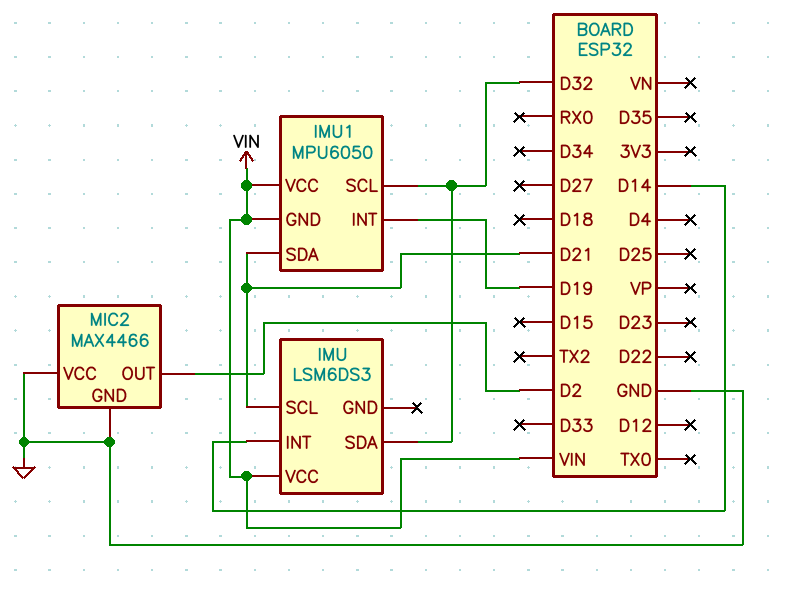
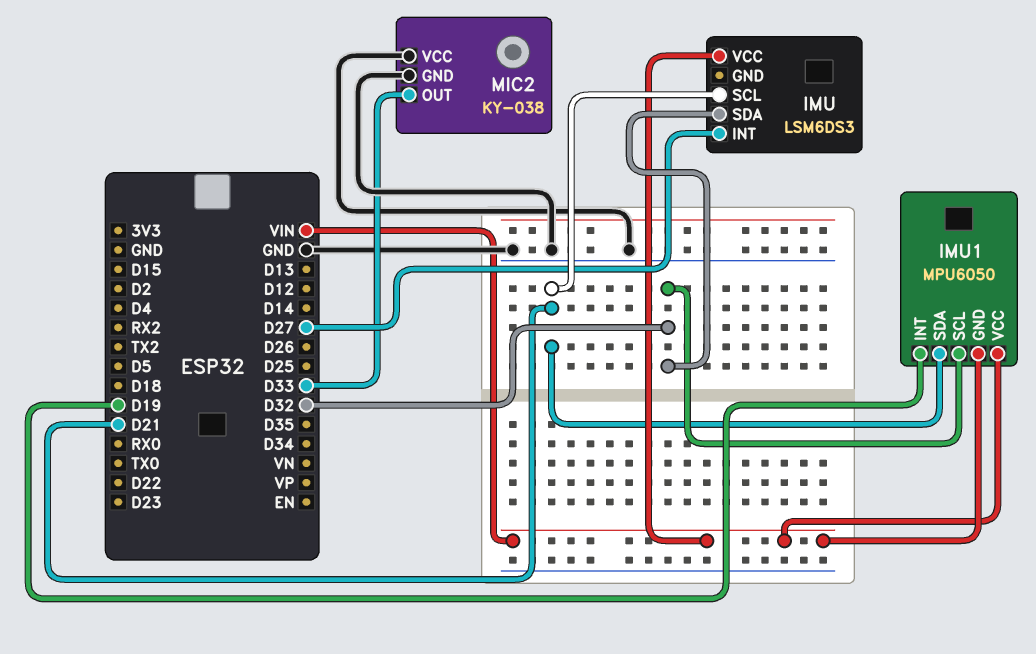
IMU pin INT: D14 -> D27
MIC2: MAX4466 -> KY-038
MIC2 pin OUT: D2 -> D33

